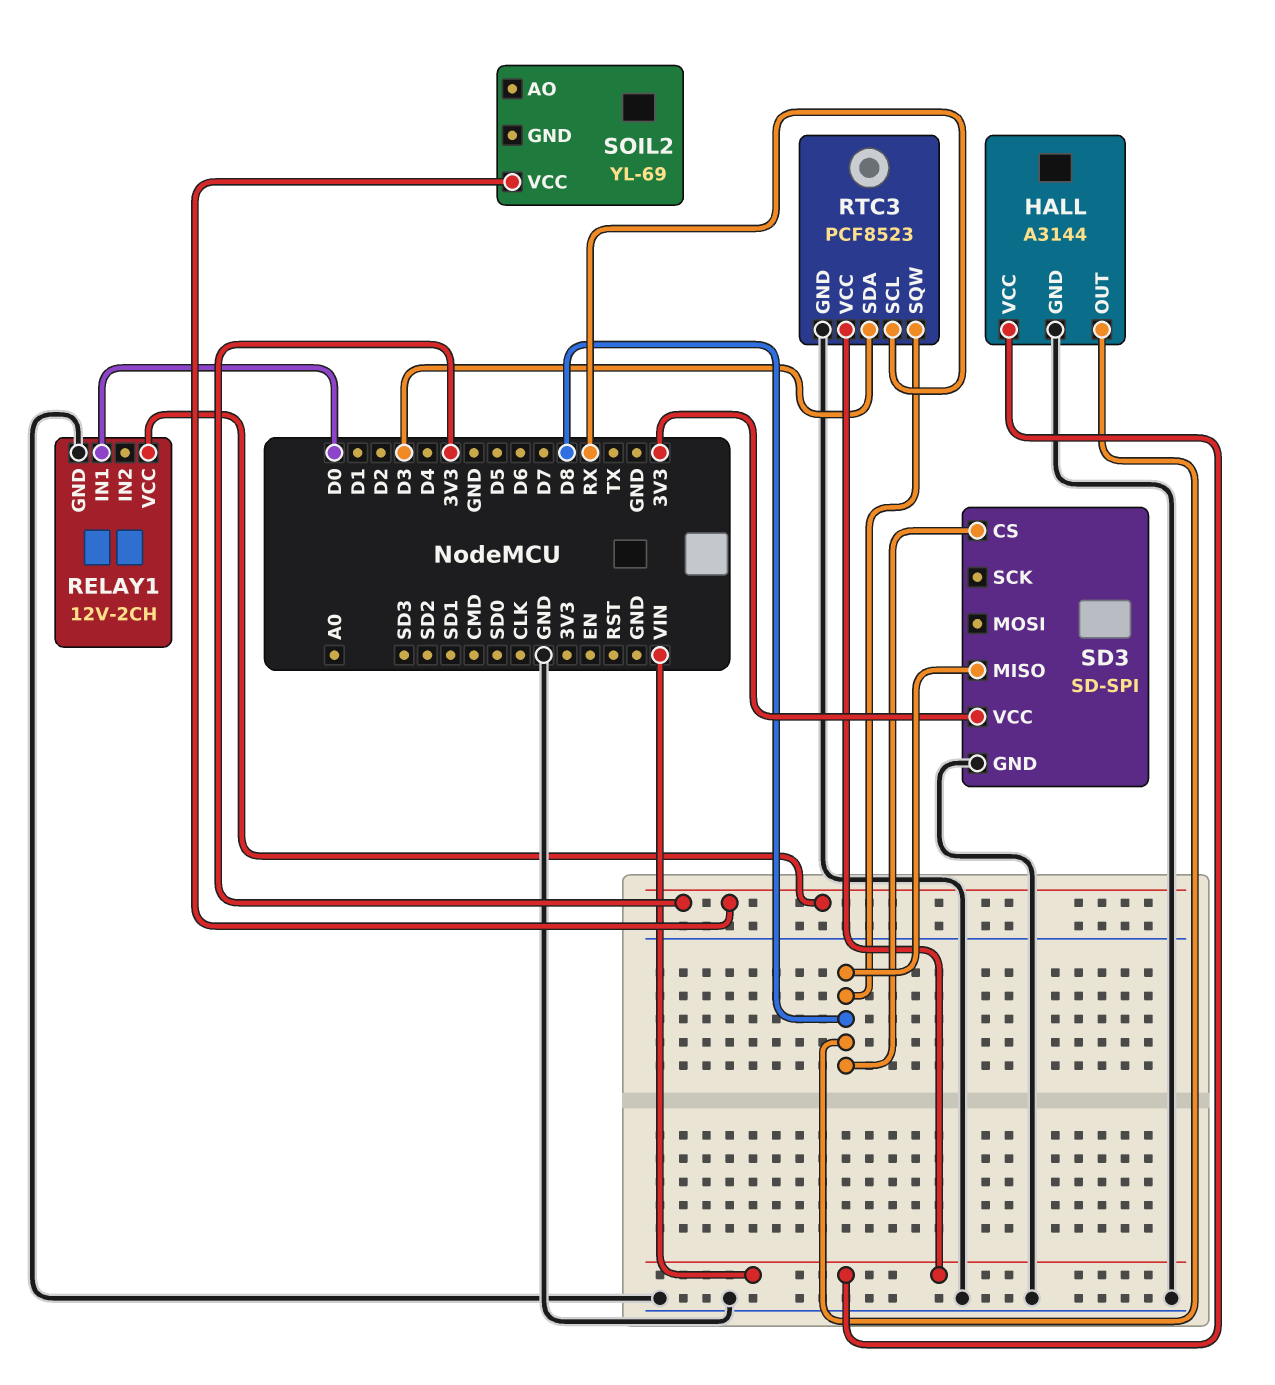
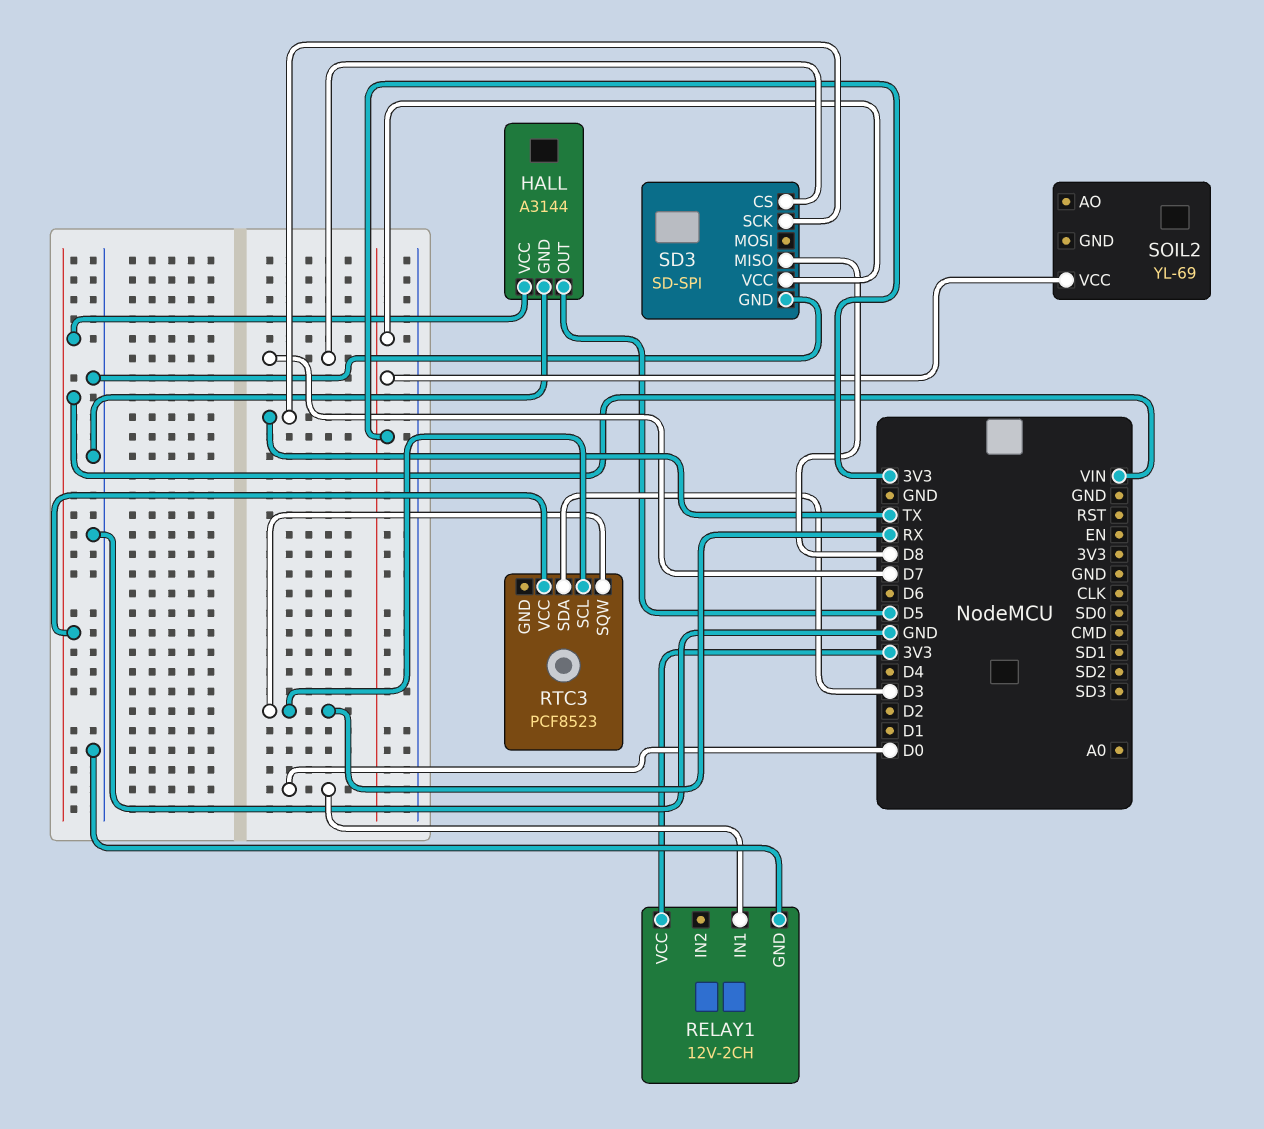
HALL pin OUT: D8 -> D5
RTC3 pin GND: GND -> none
RTC3 pin SQW: D8 -> RX
SD3 pin CS: D8 -> D7
SD3 pin SCK: none -> TX

